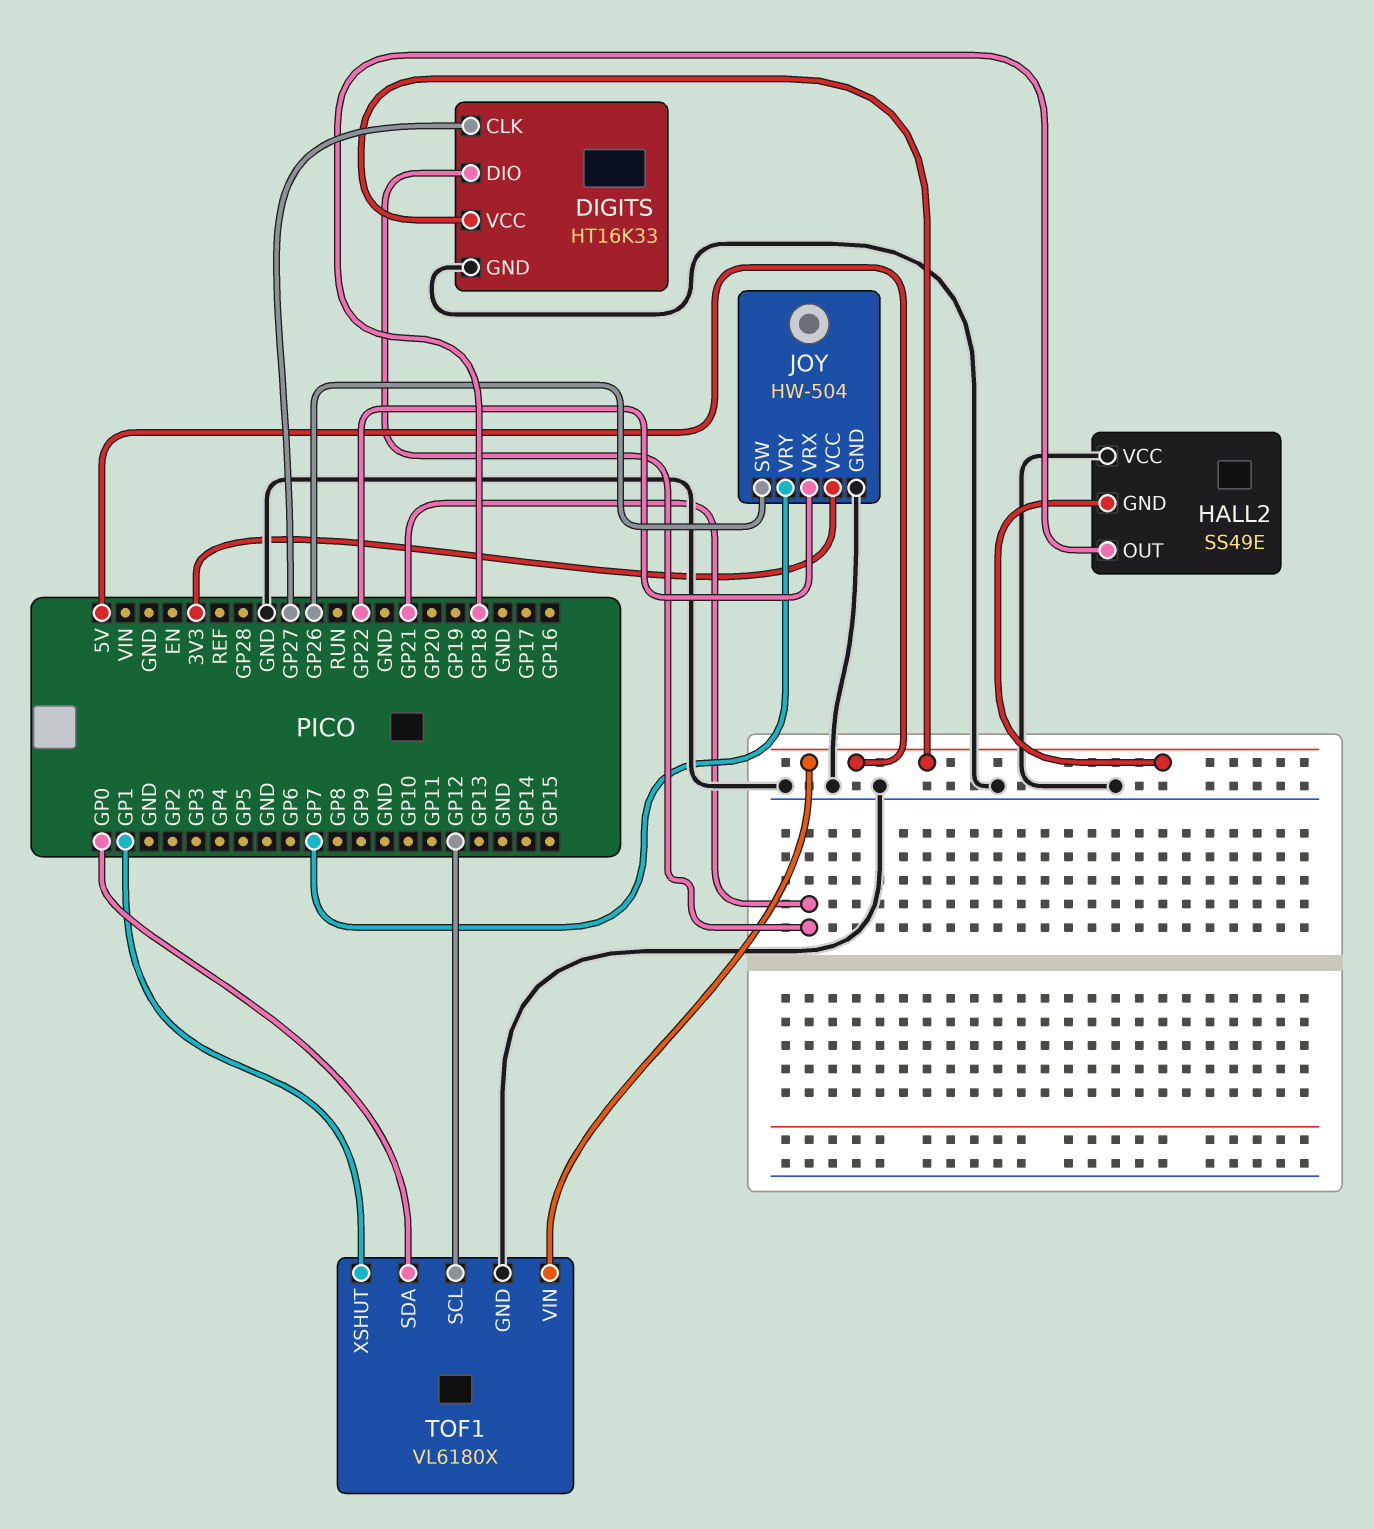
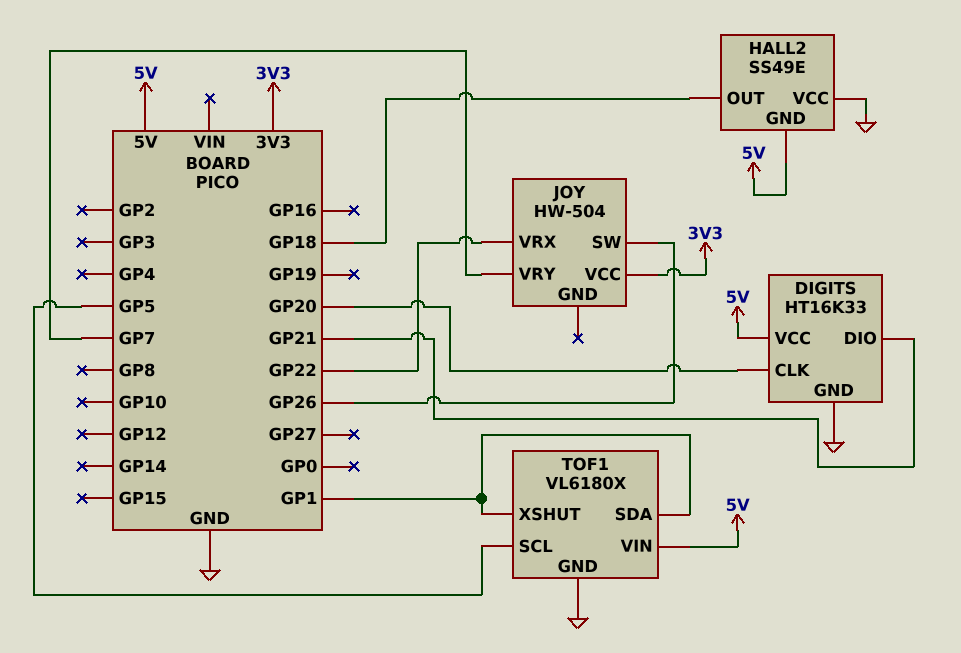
DIGITS pin CLK: GP27 -> GP20
JOY pin GND: GND -> none
TOF1 pin SCL: GP12 -> GP5
TOF1 pin SDA: GP0 -> GP1

